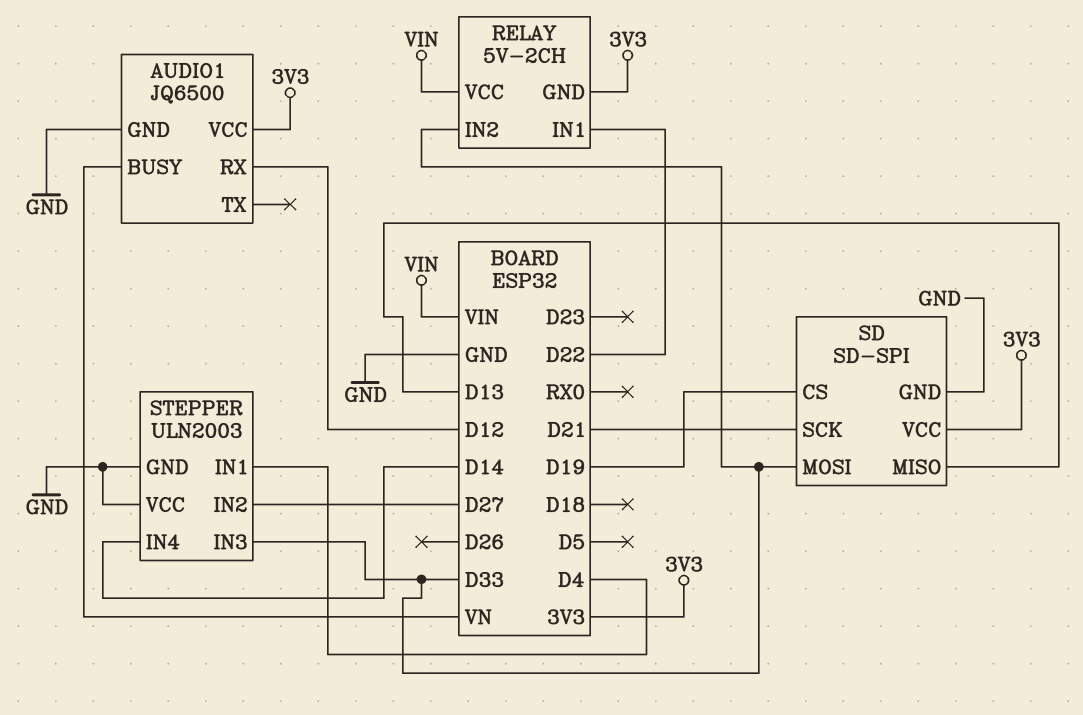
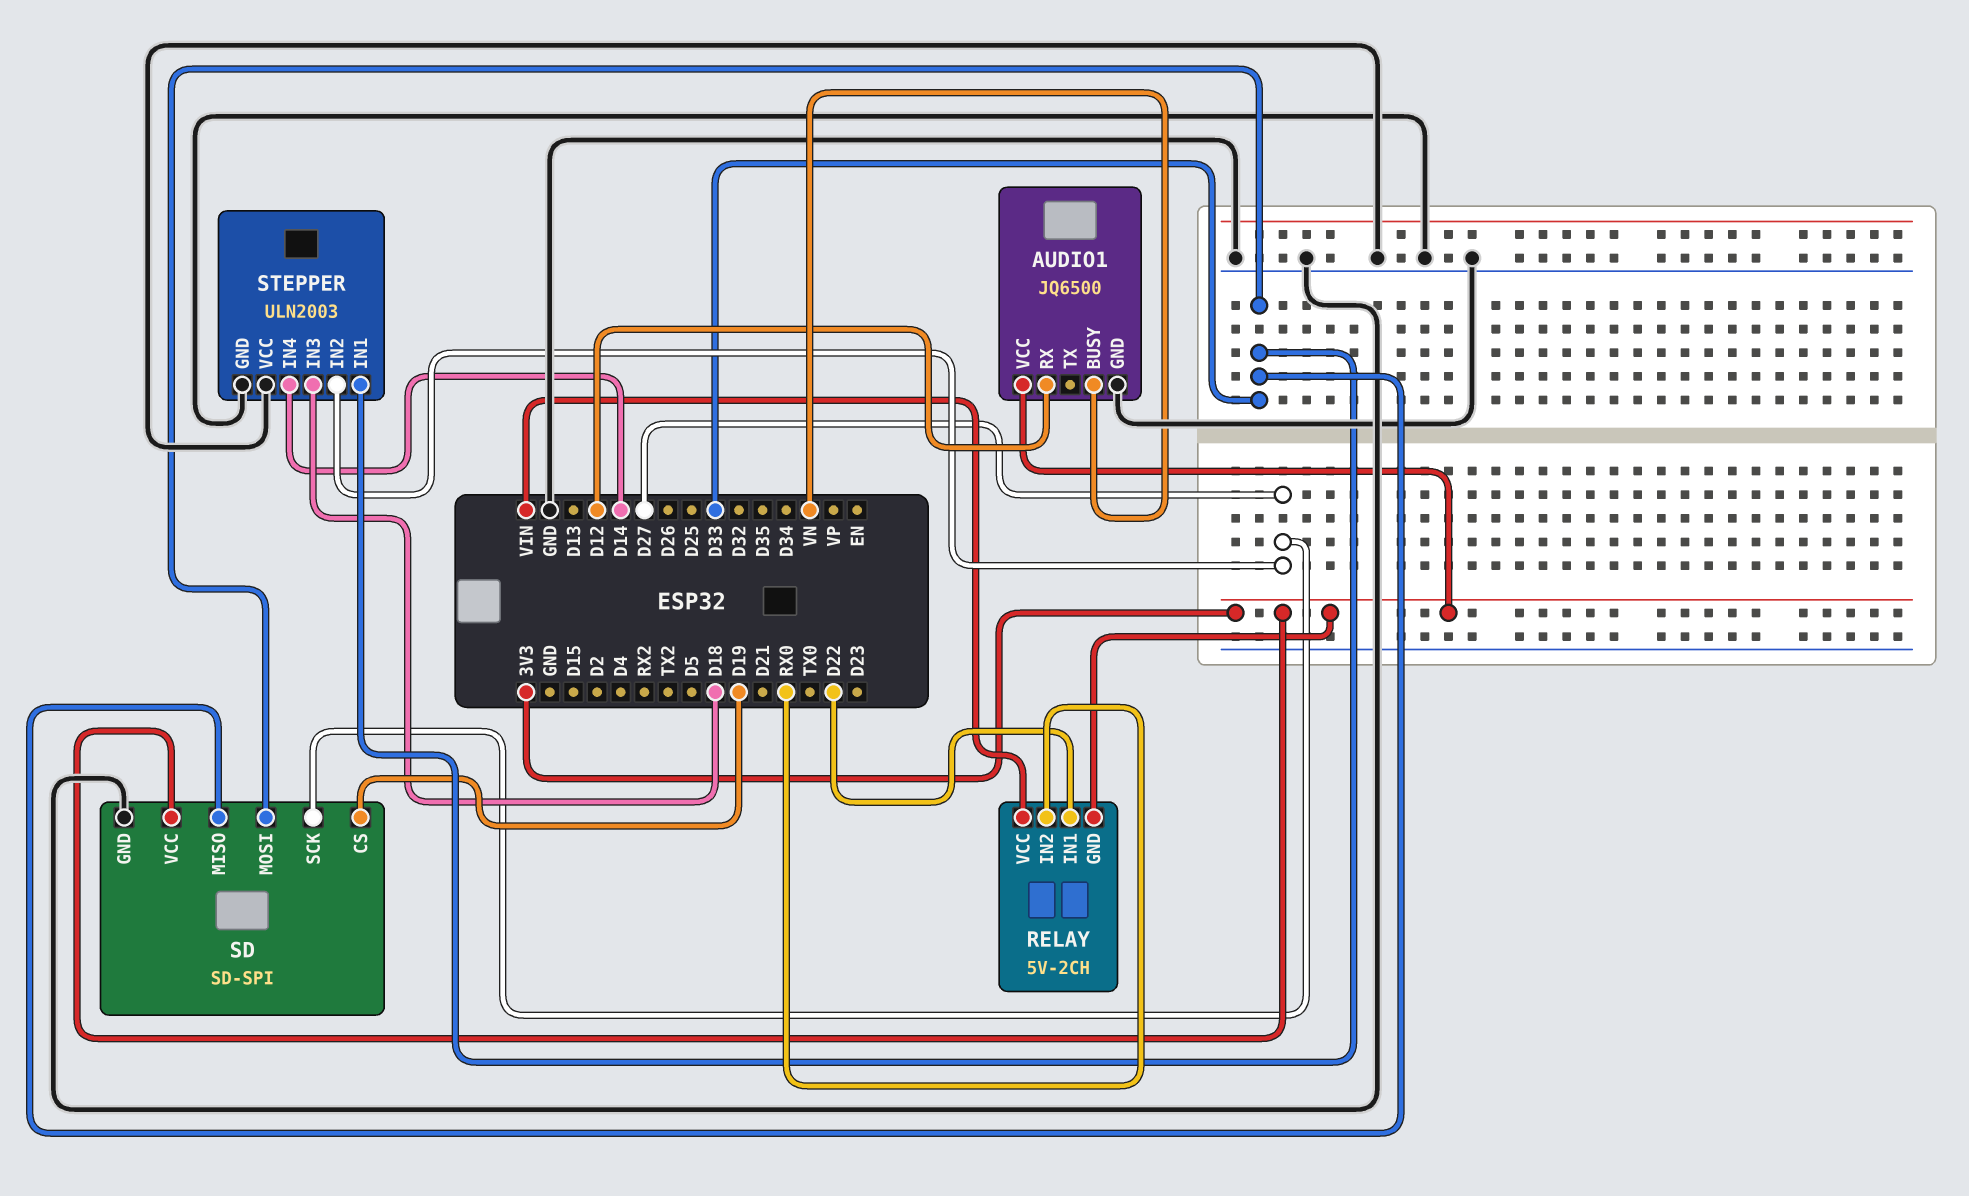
RELAY pin IN2: D33 -> RX0
SD pin MISO: D13 -> D33
SD pin SCK: D21 -> D27
STEPPER pin IN1: D4 -> D33
STEPPER pin IN3: D33 -> D18

